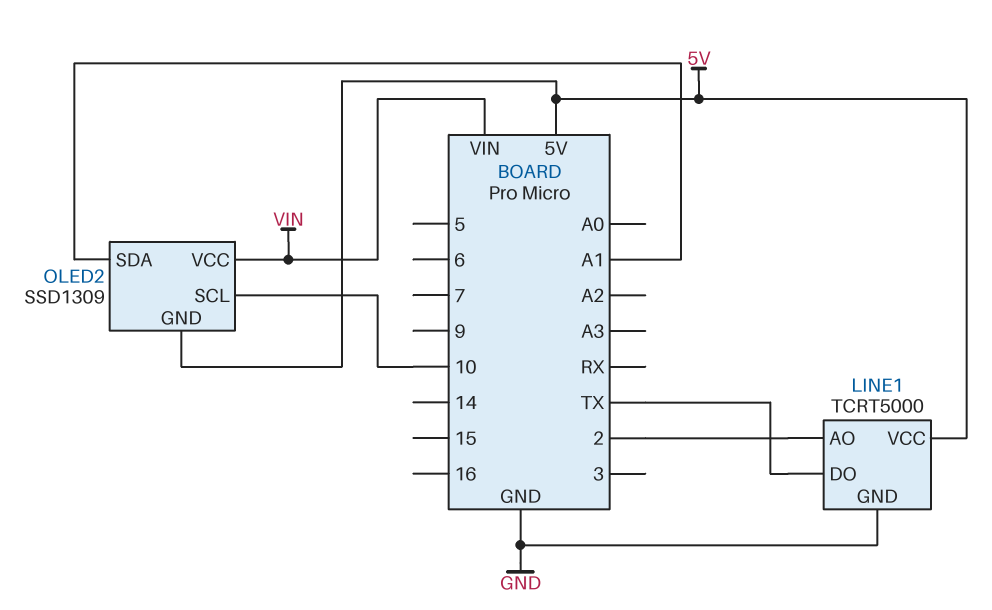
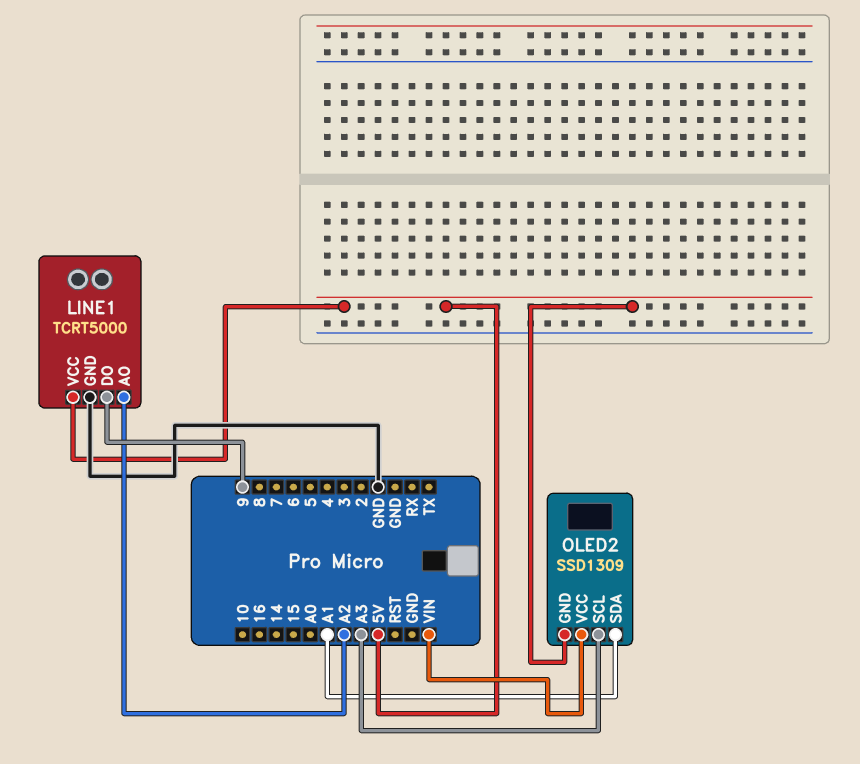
LINE1 pin AO: 2 -> A2
LINE1 pin DO: TX -> 9
OLED2 pin SCL: 10 -> A3

